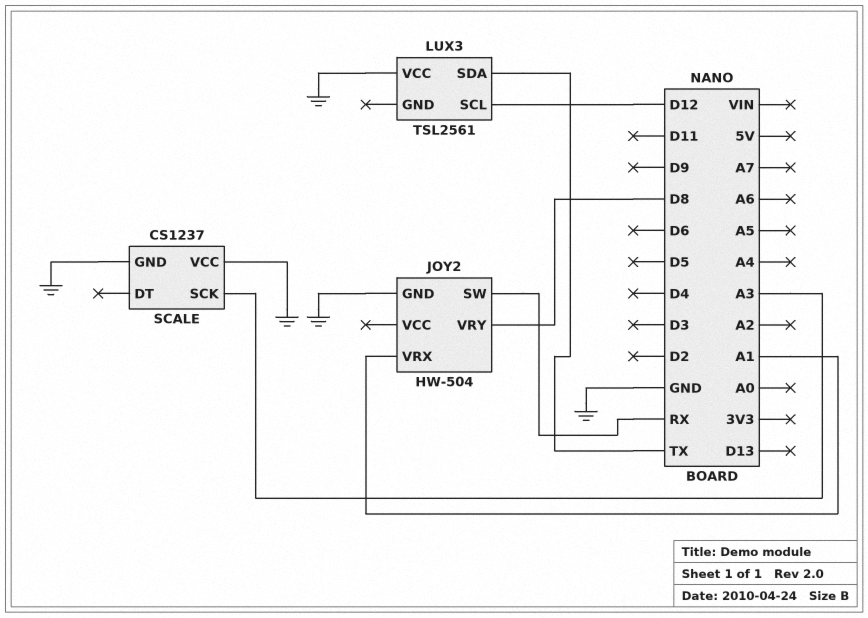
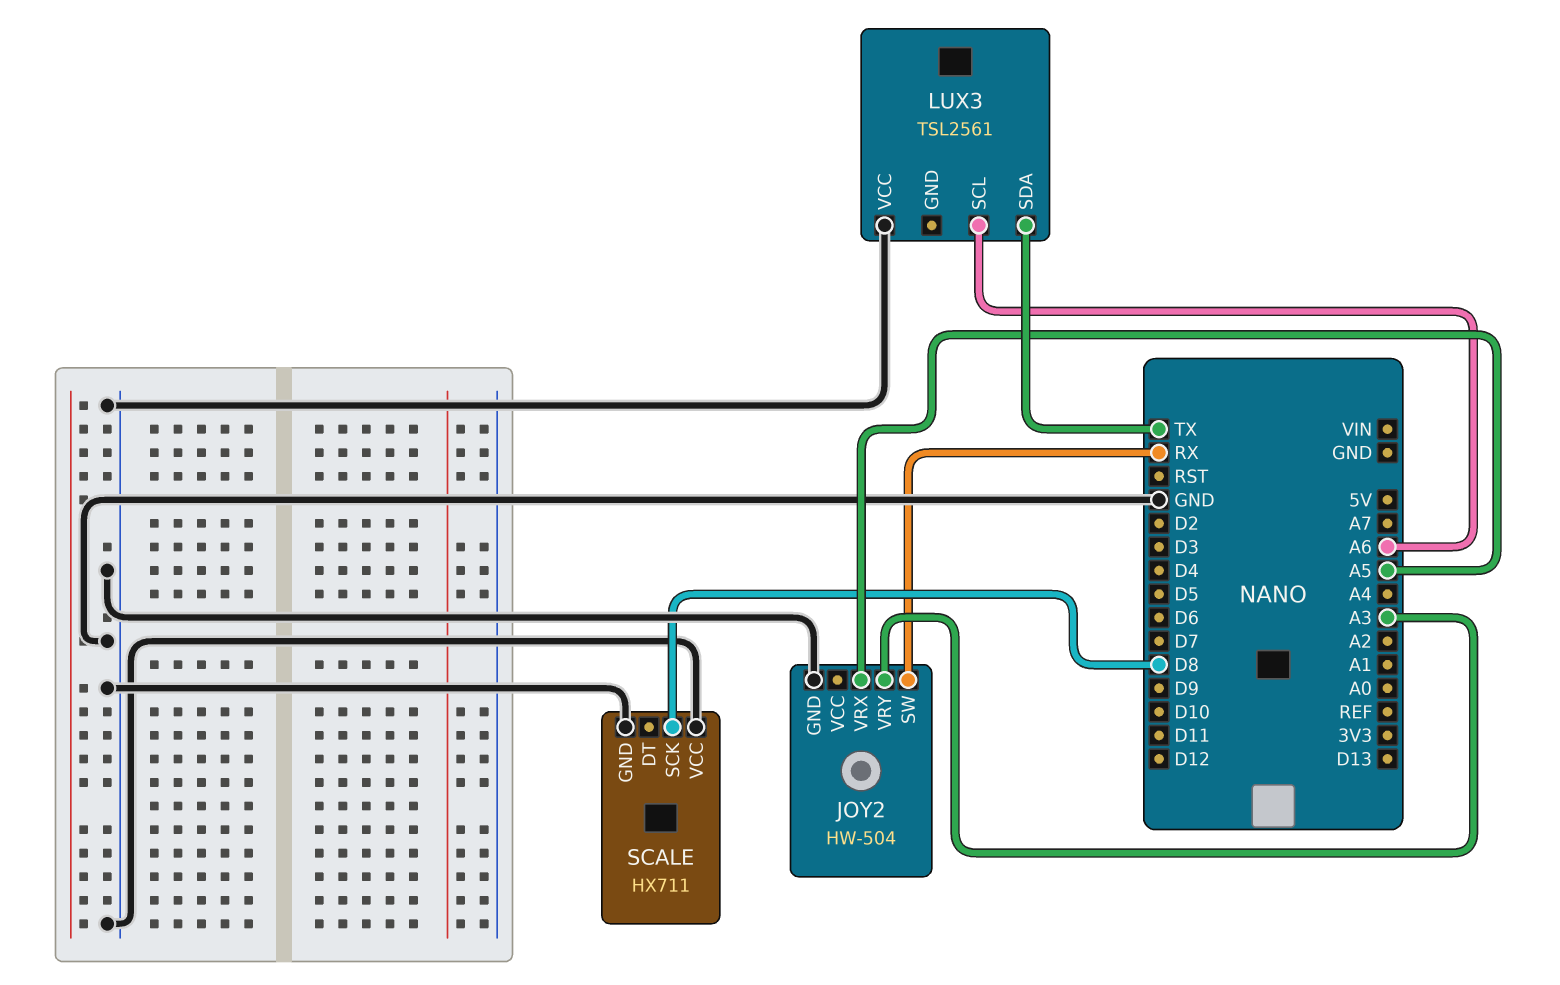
JOY2 pin VRX: A1 -> A5
JOY2 pin VRY: D8 -> A3
LUX3 pin SCL: D12 -> A6
SCALE: CS1237 -> HX711
SCALE pin SCK: A3 -> D8

